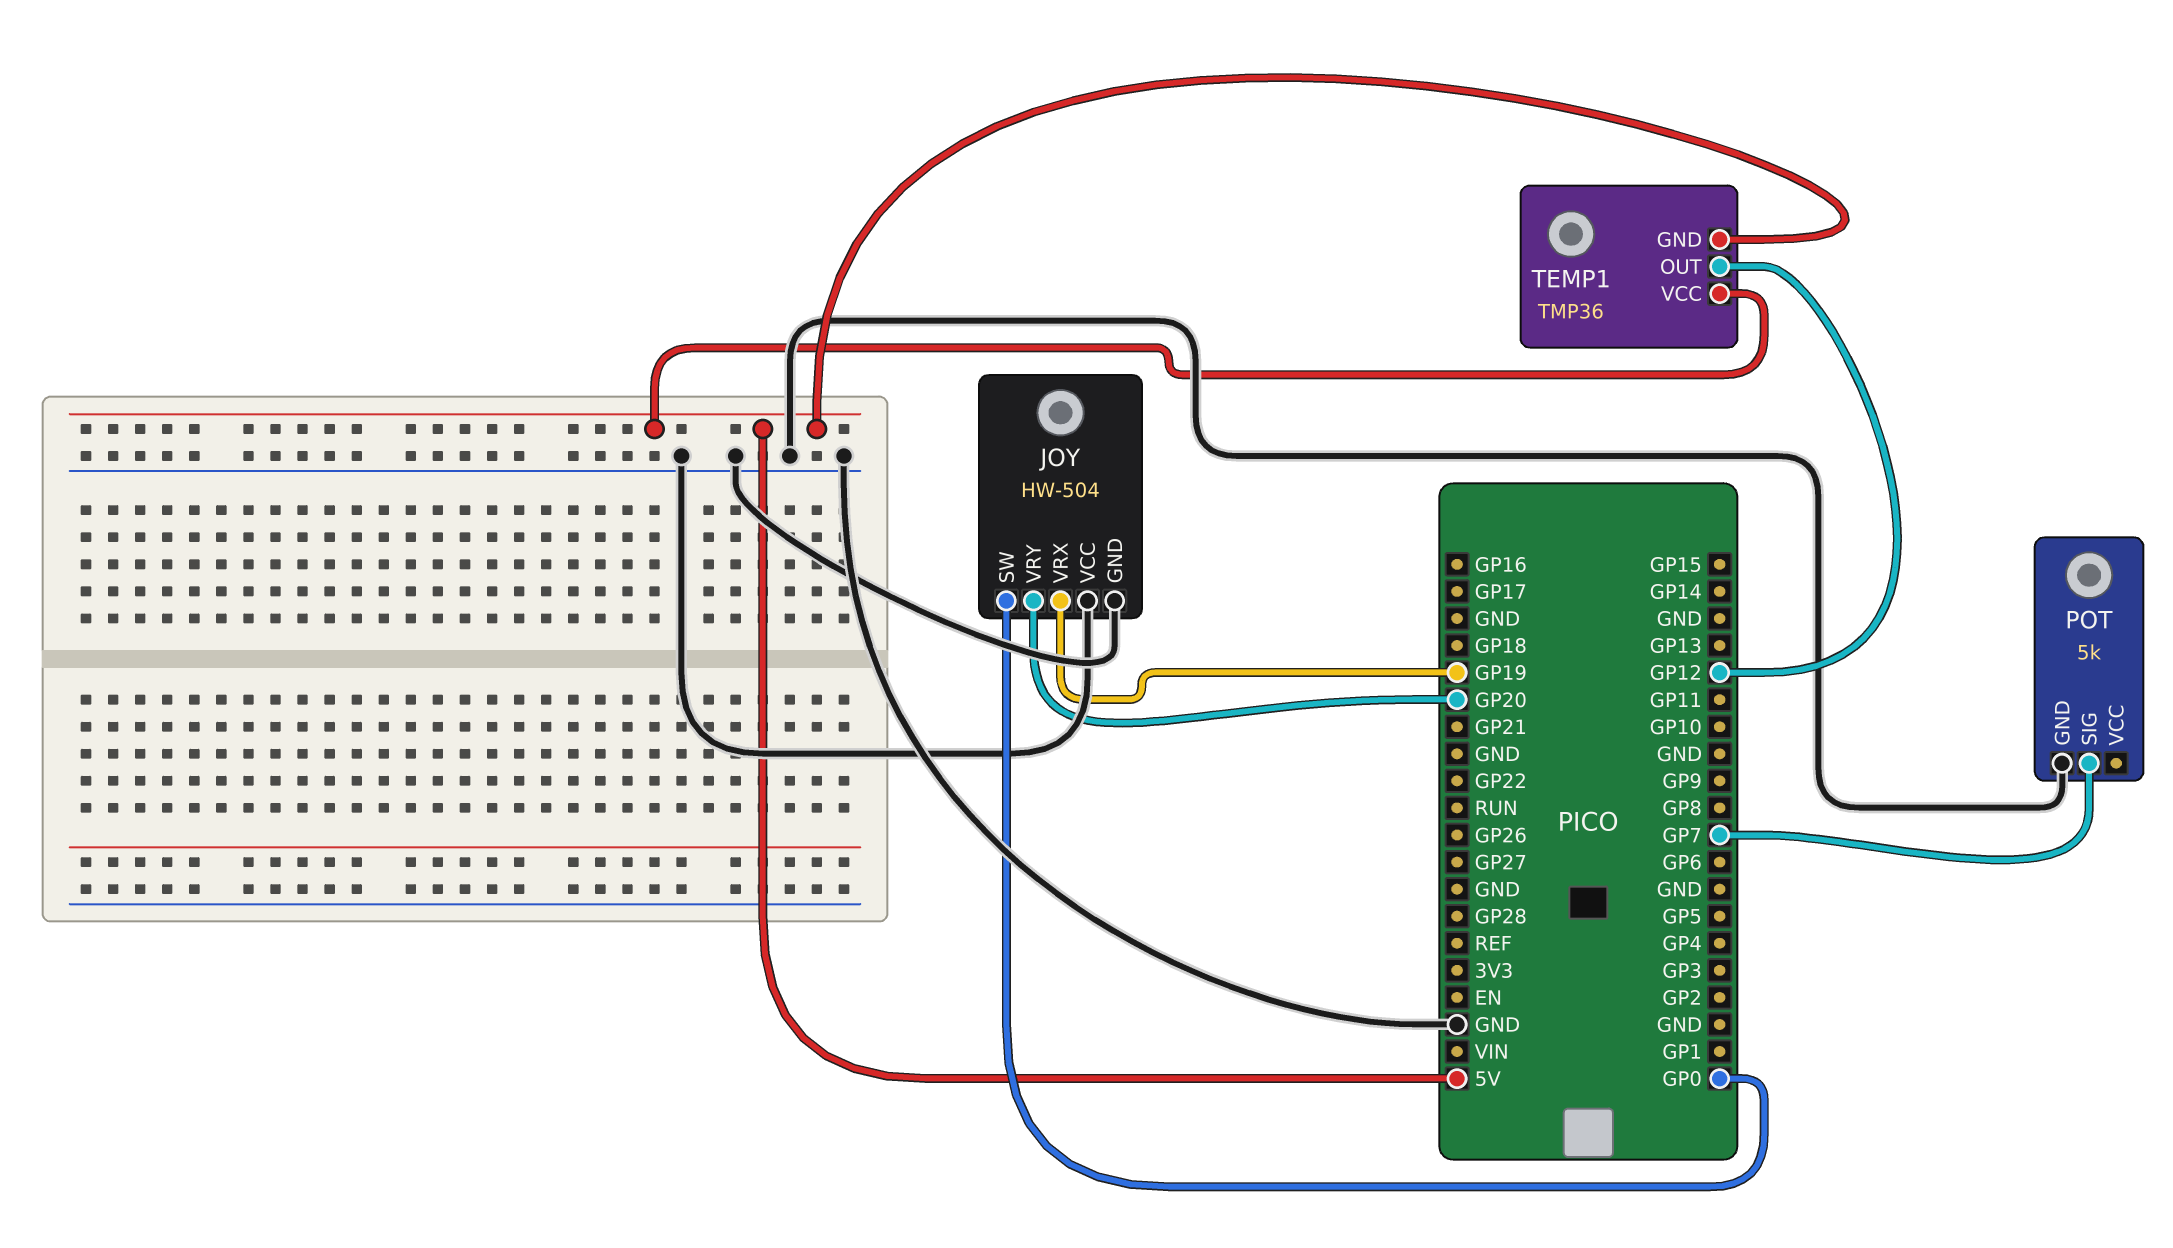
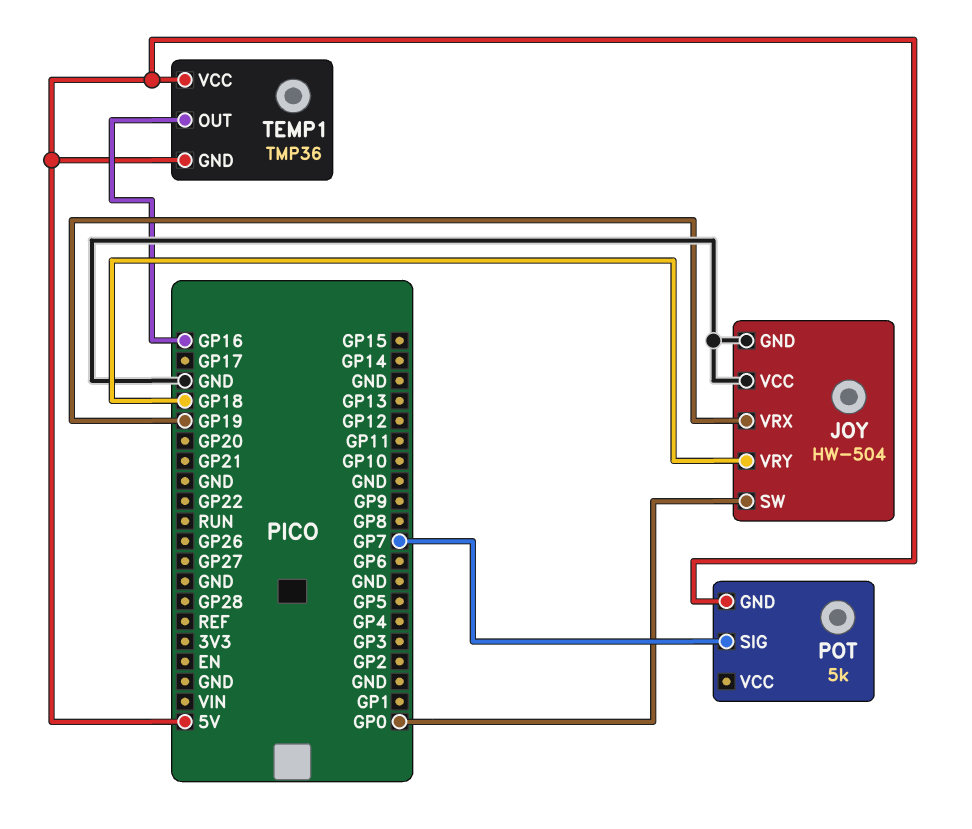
JOY pin VRY: GP20 -> GP18
POT pin GND: GND -> 5V
TEMP1 pin OUT: GP12 -> GP16

